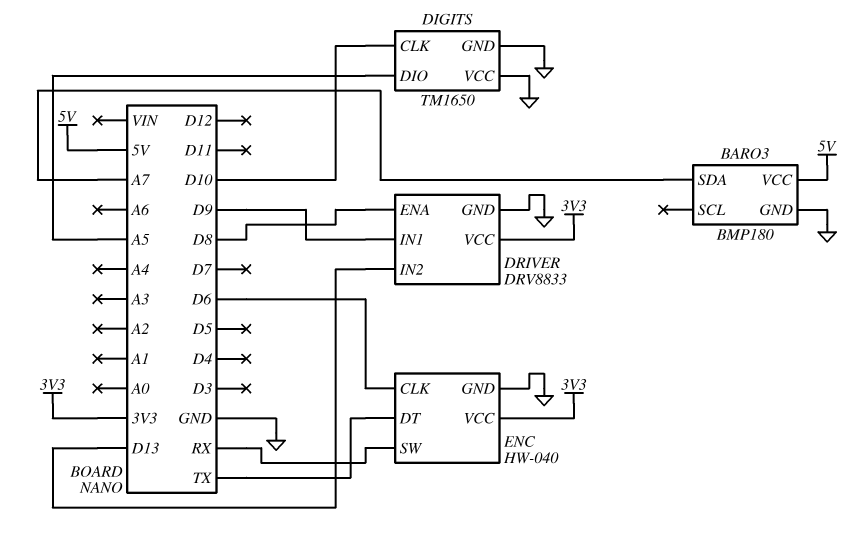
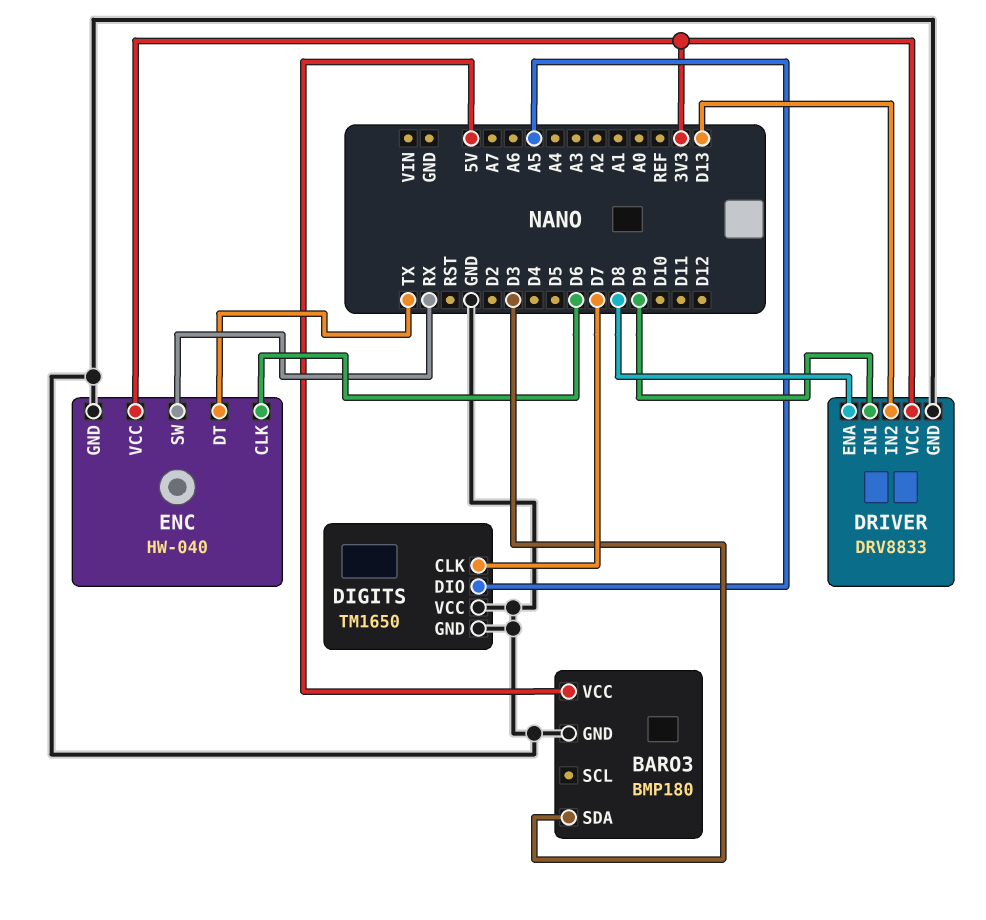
BARO3 pin SDA: A7 -> D3
DIGITS pin CLK: D10 -> D7

